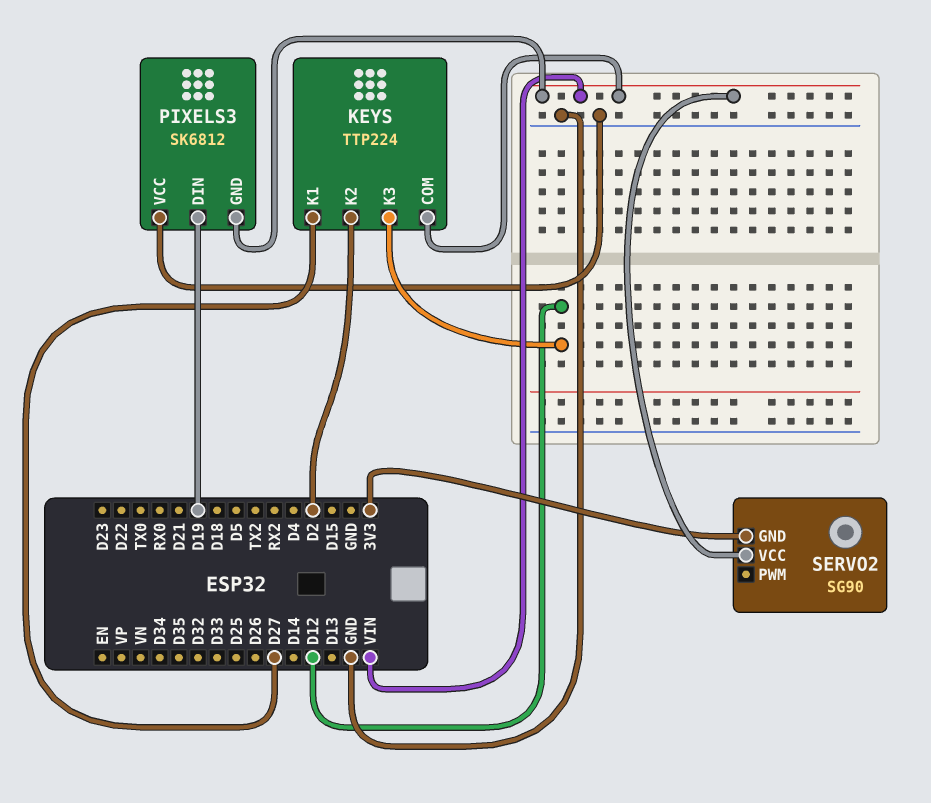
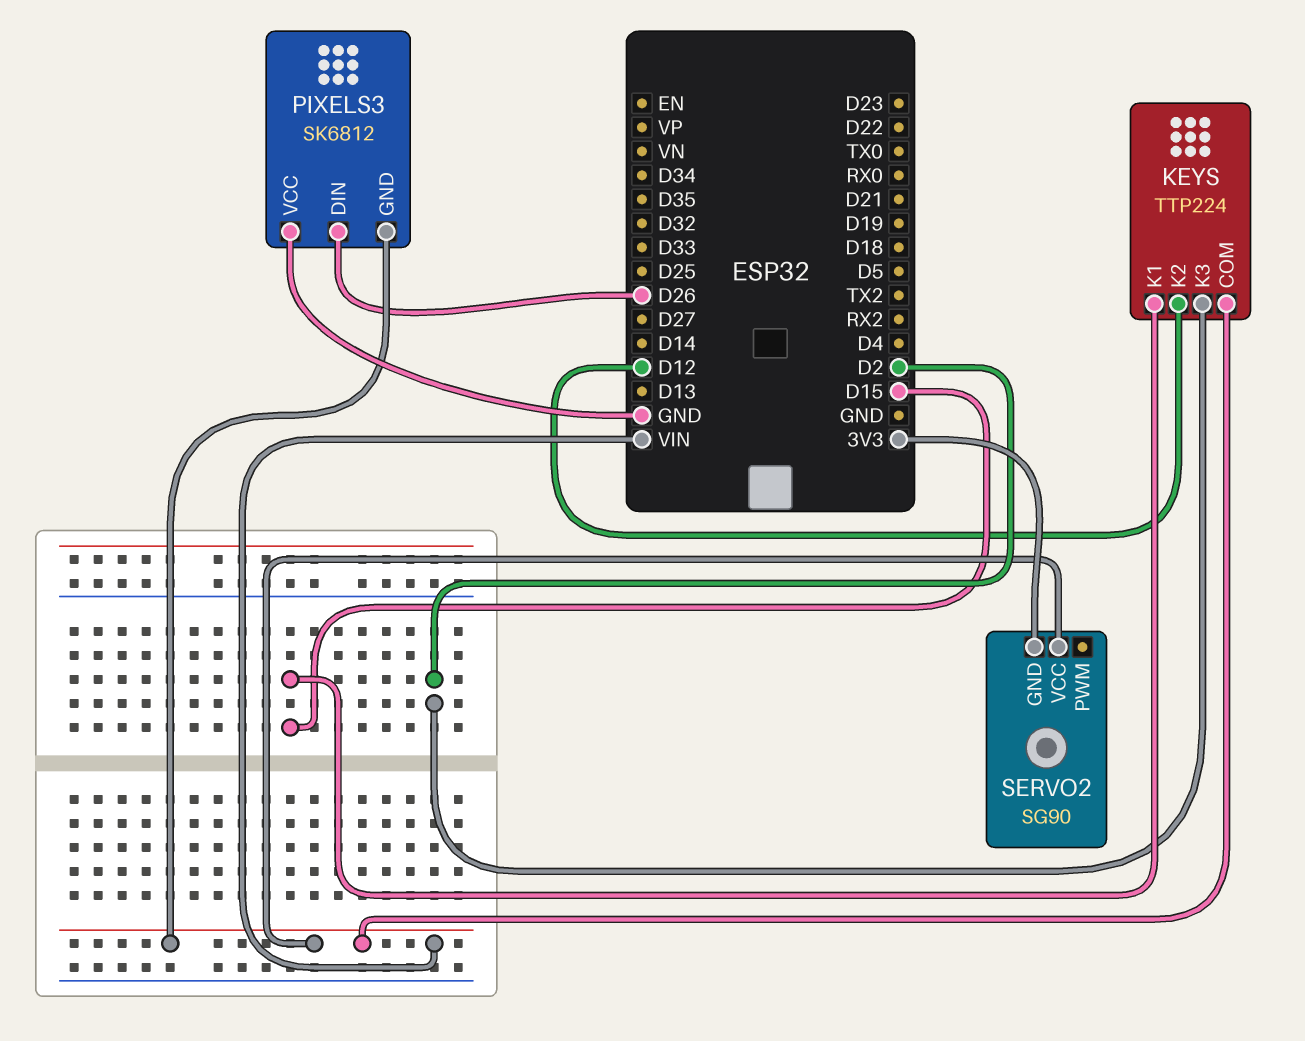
KEYS pin K1: D27 -> D15
KEYS pin K2: D2 -> D12
KEYS pin K3: D12 -> D2
PIXELS3 pin DIN: D19 -> D26

